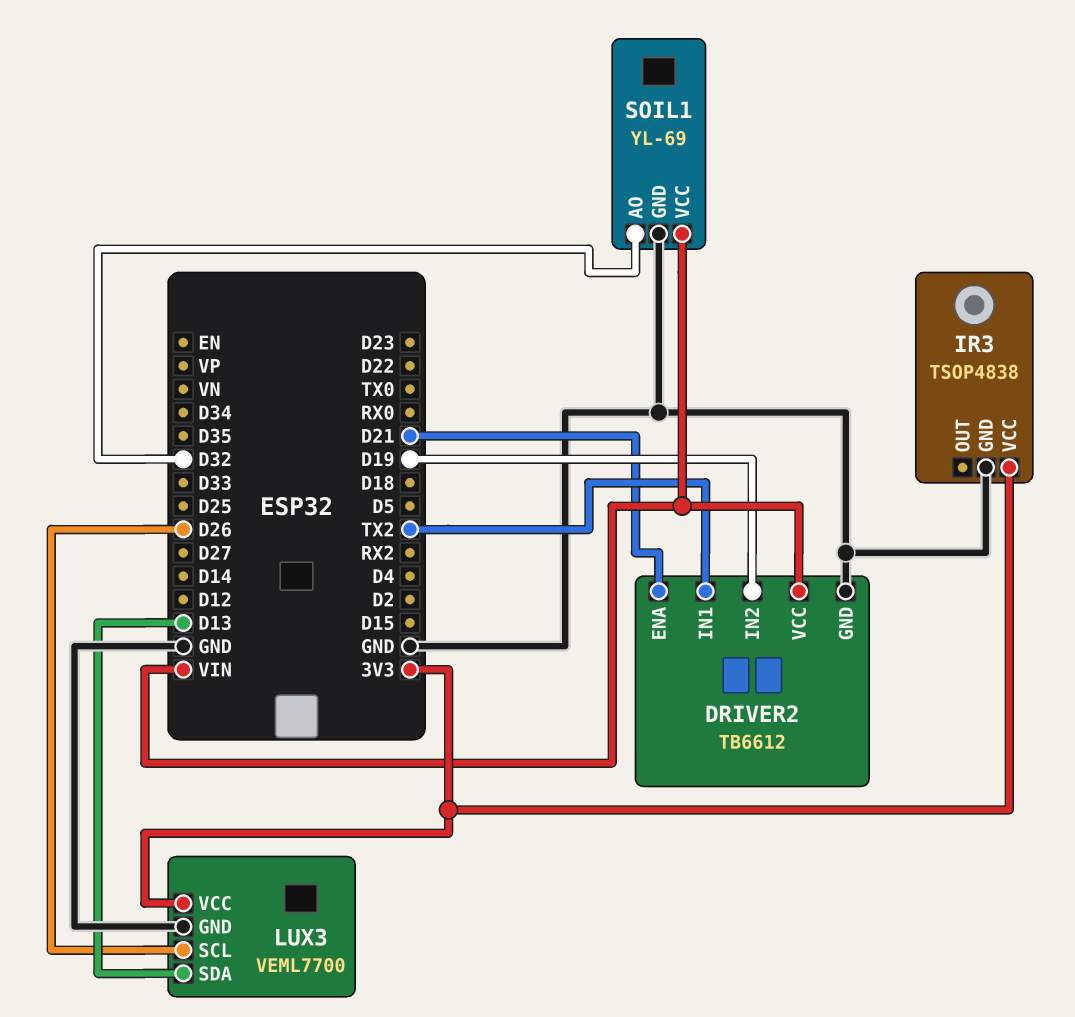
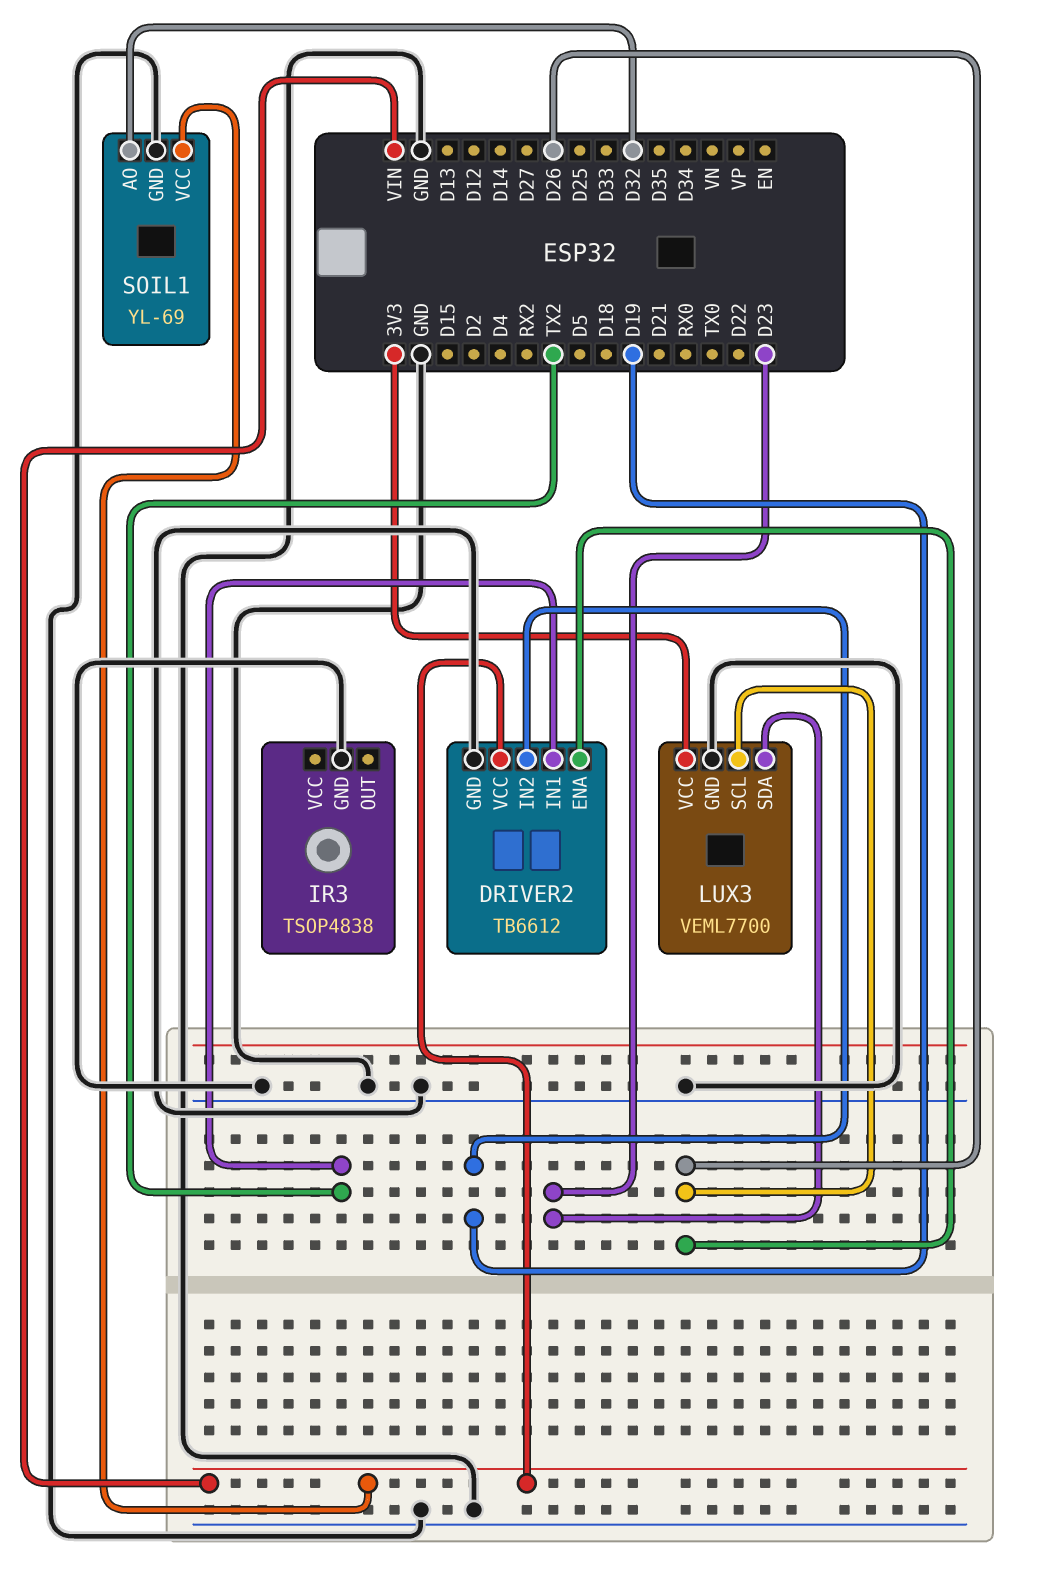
DRIVER2 pin ENA: D21 -> D26
IR3 pin VCC: 3V3 -> none
LUX3 pin SDA: D13 -> D23

